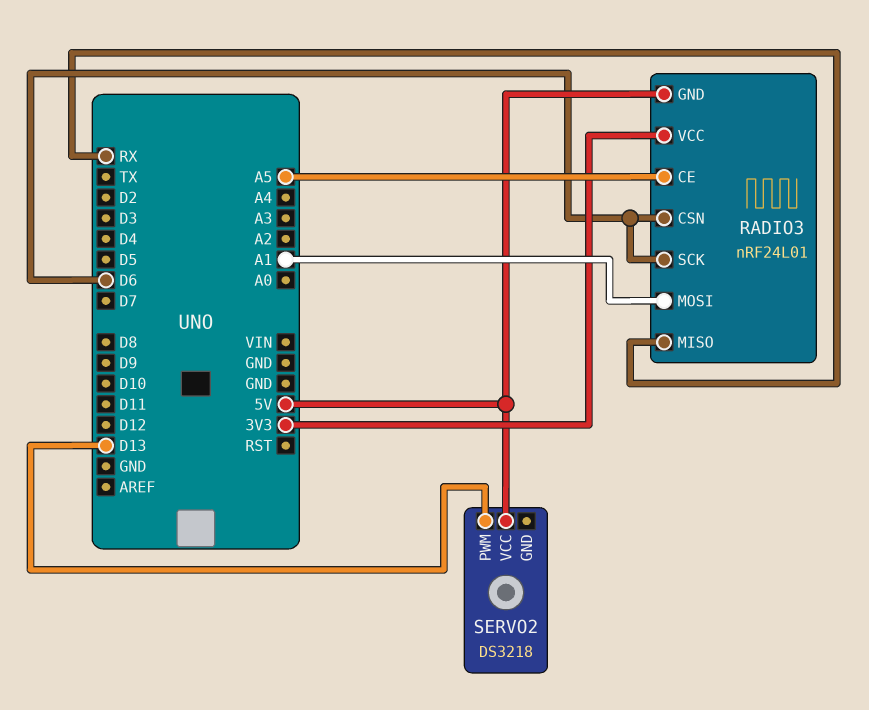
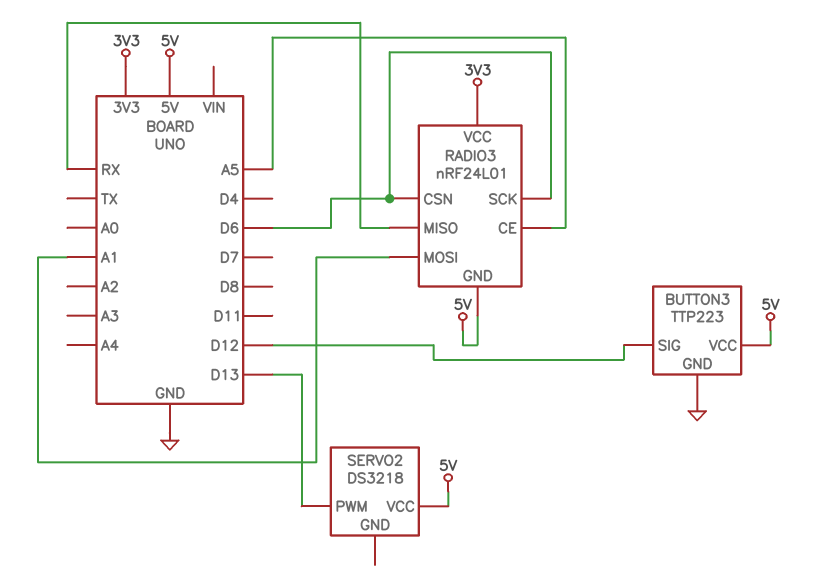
BUTTON3: none -> TTP223
BUTTON3 pin GND: none -> GND
BUTTON3 pin SIG: none -> D12
BUTTON3 pin VCC: none -> 5V

